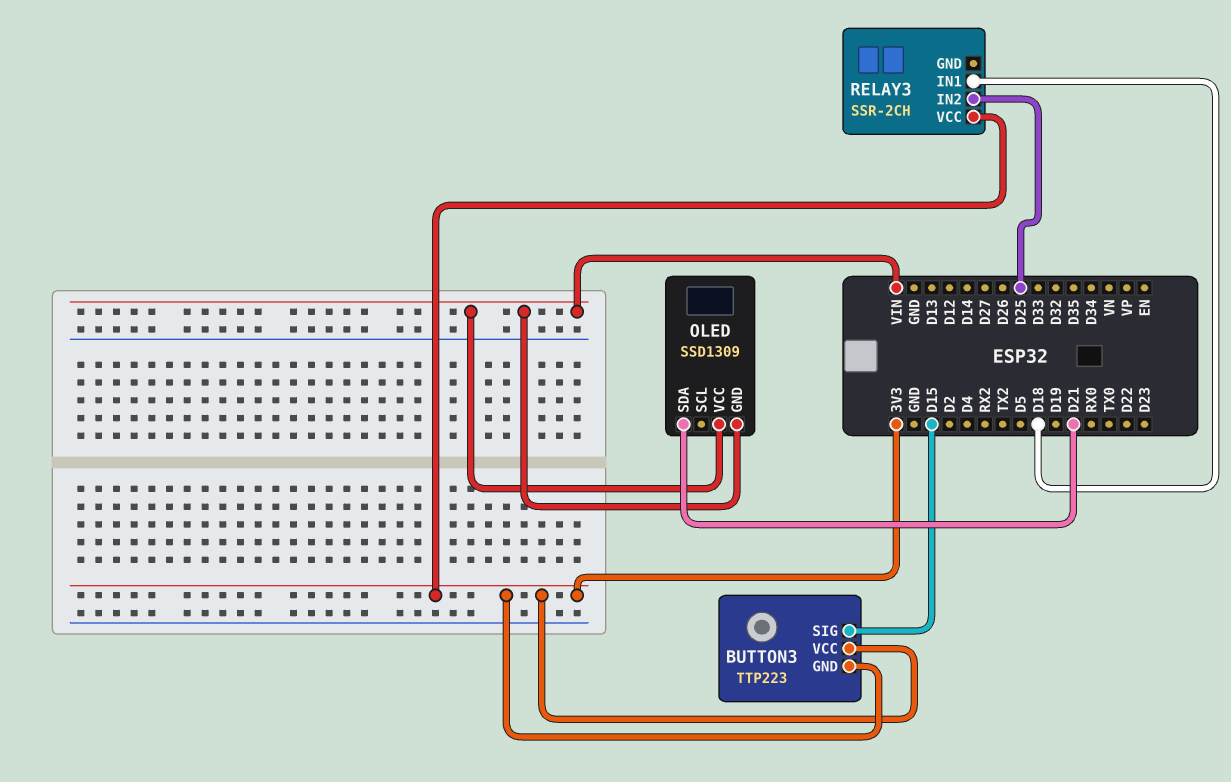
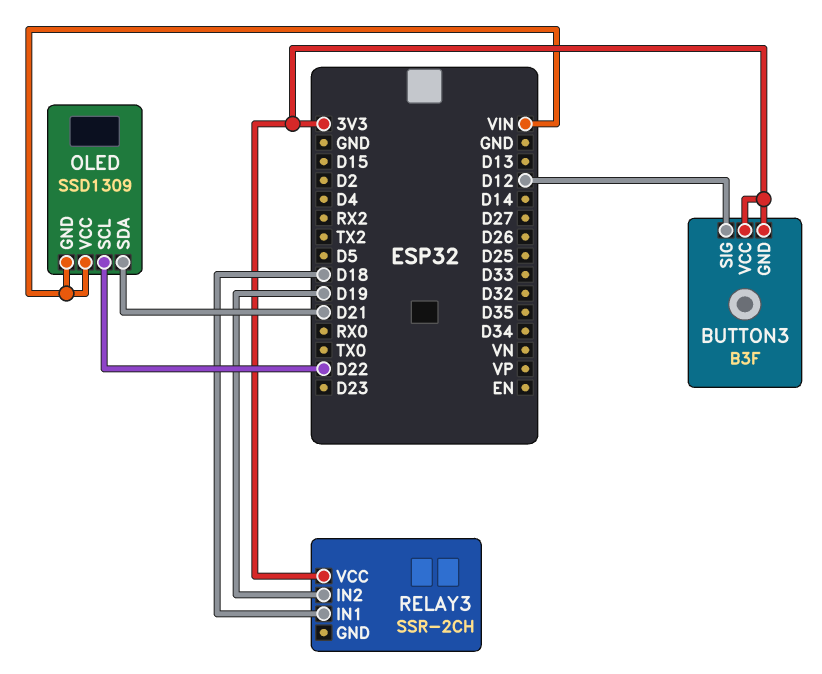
BUTTON3: TTP223 -> B3F
BUTTON3 pin SIG: D15 -> D12
OLED pin SCL: none -> D22
RELAY3 pin IN2: D25 -> D19

